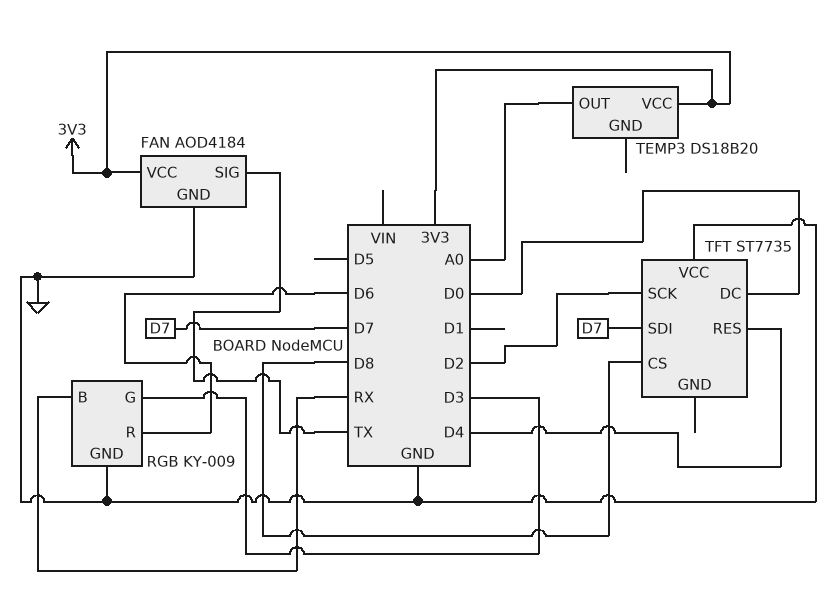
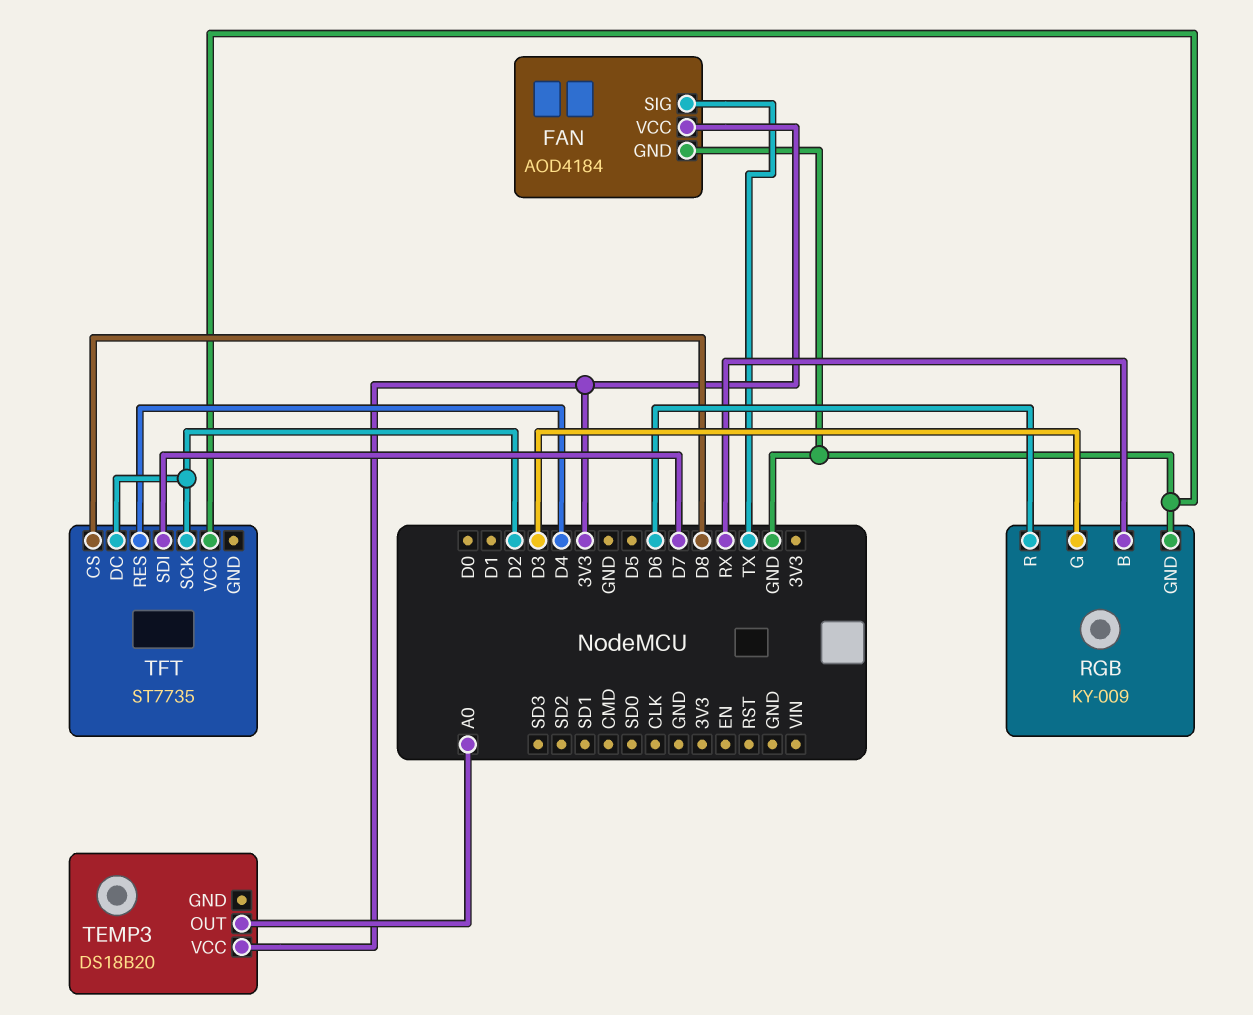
TFT pin DC: D0 -> D2

